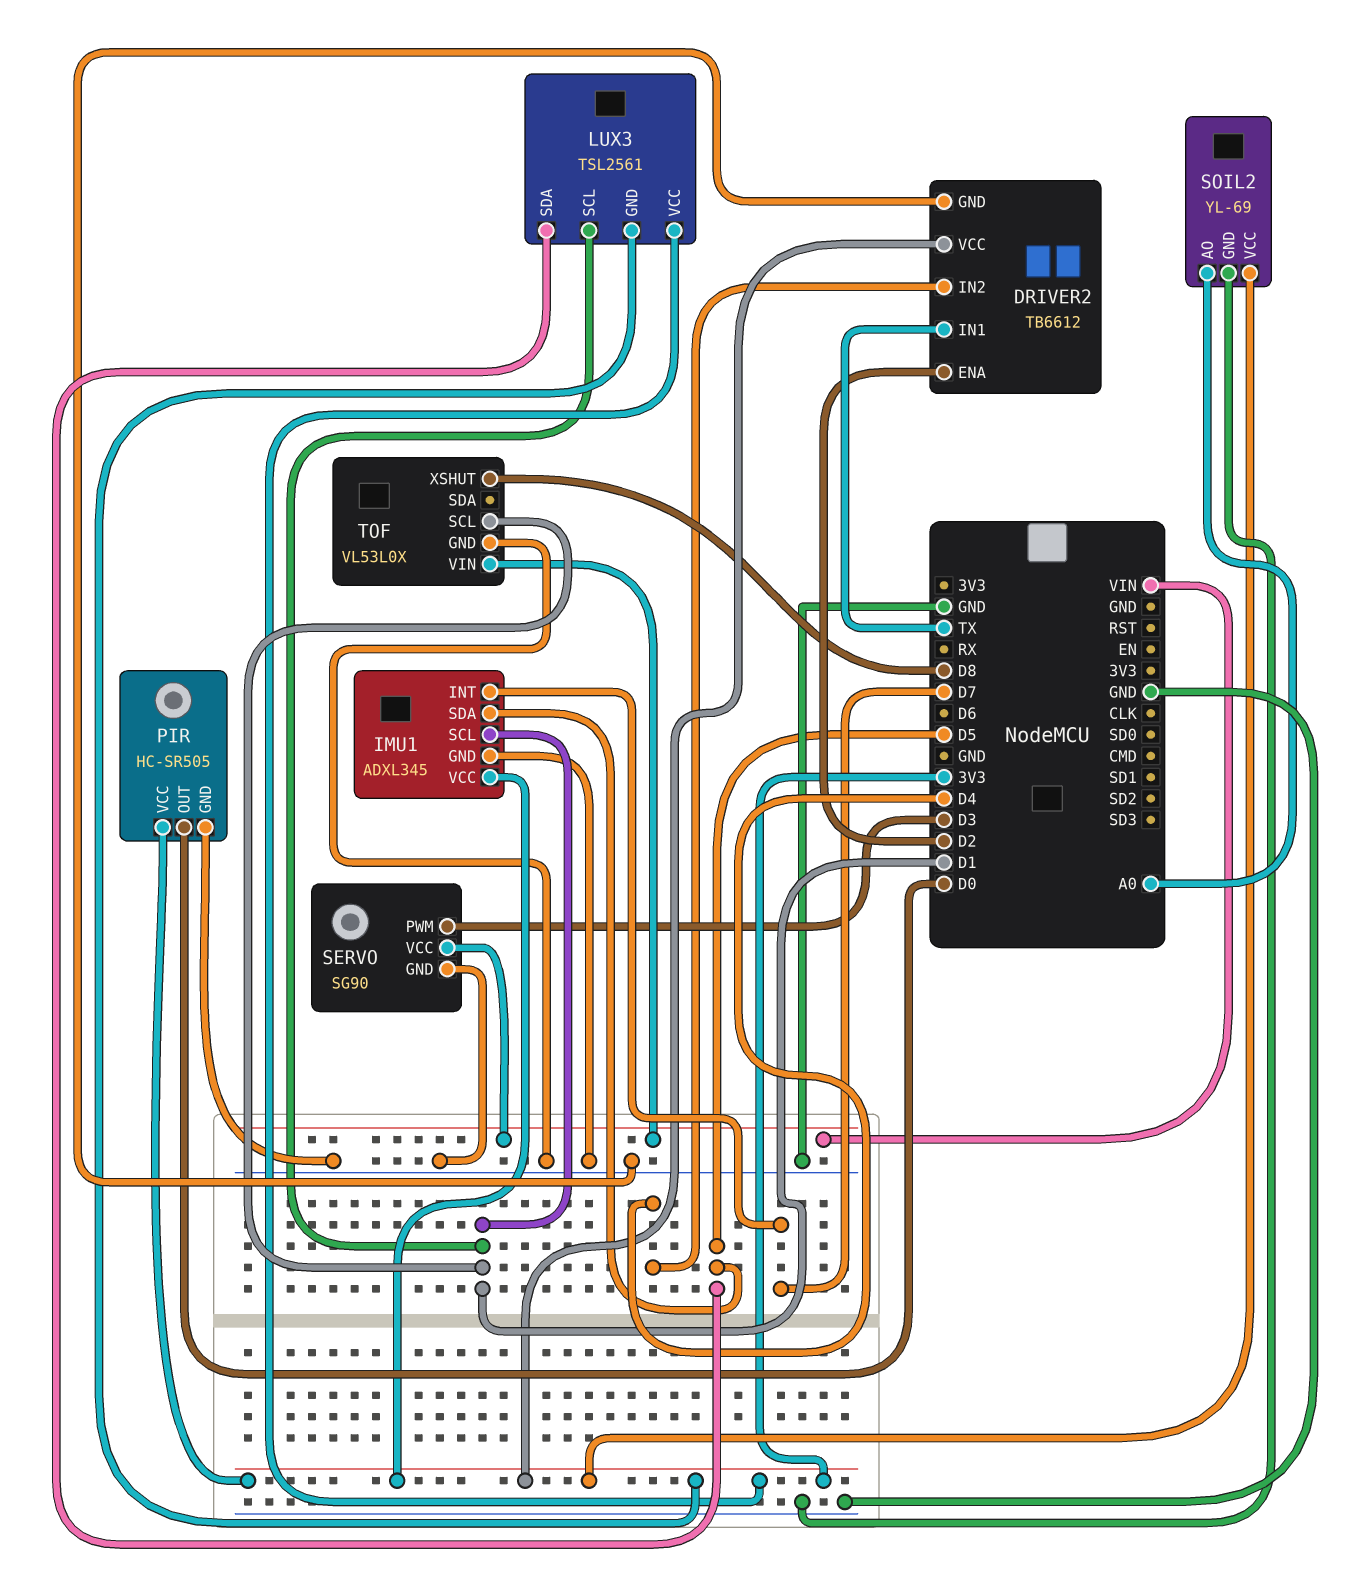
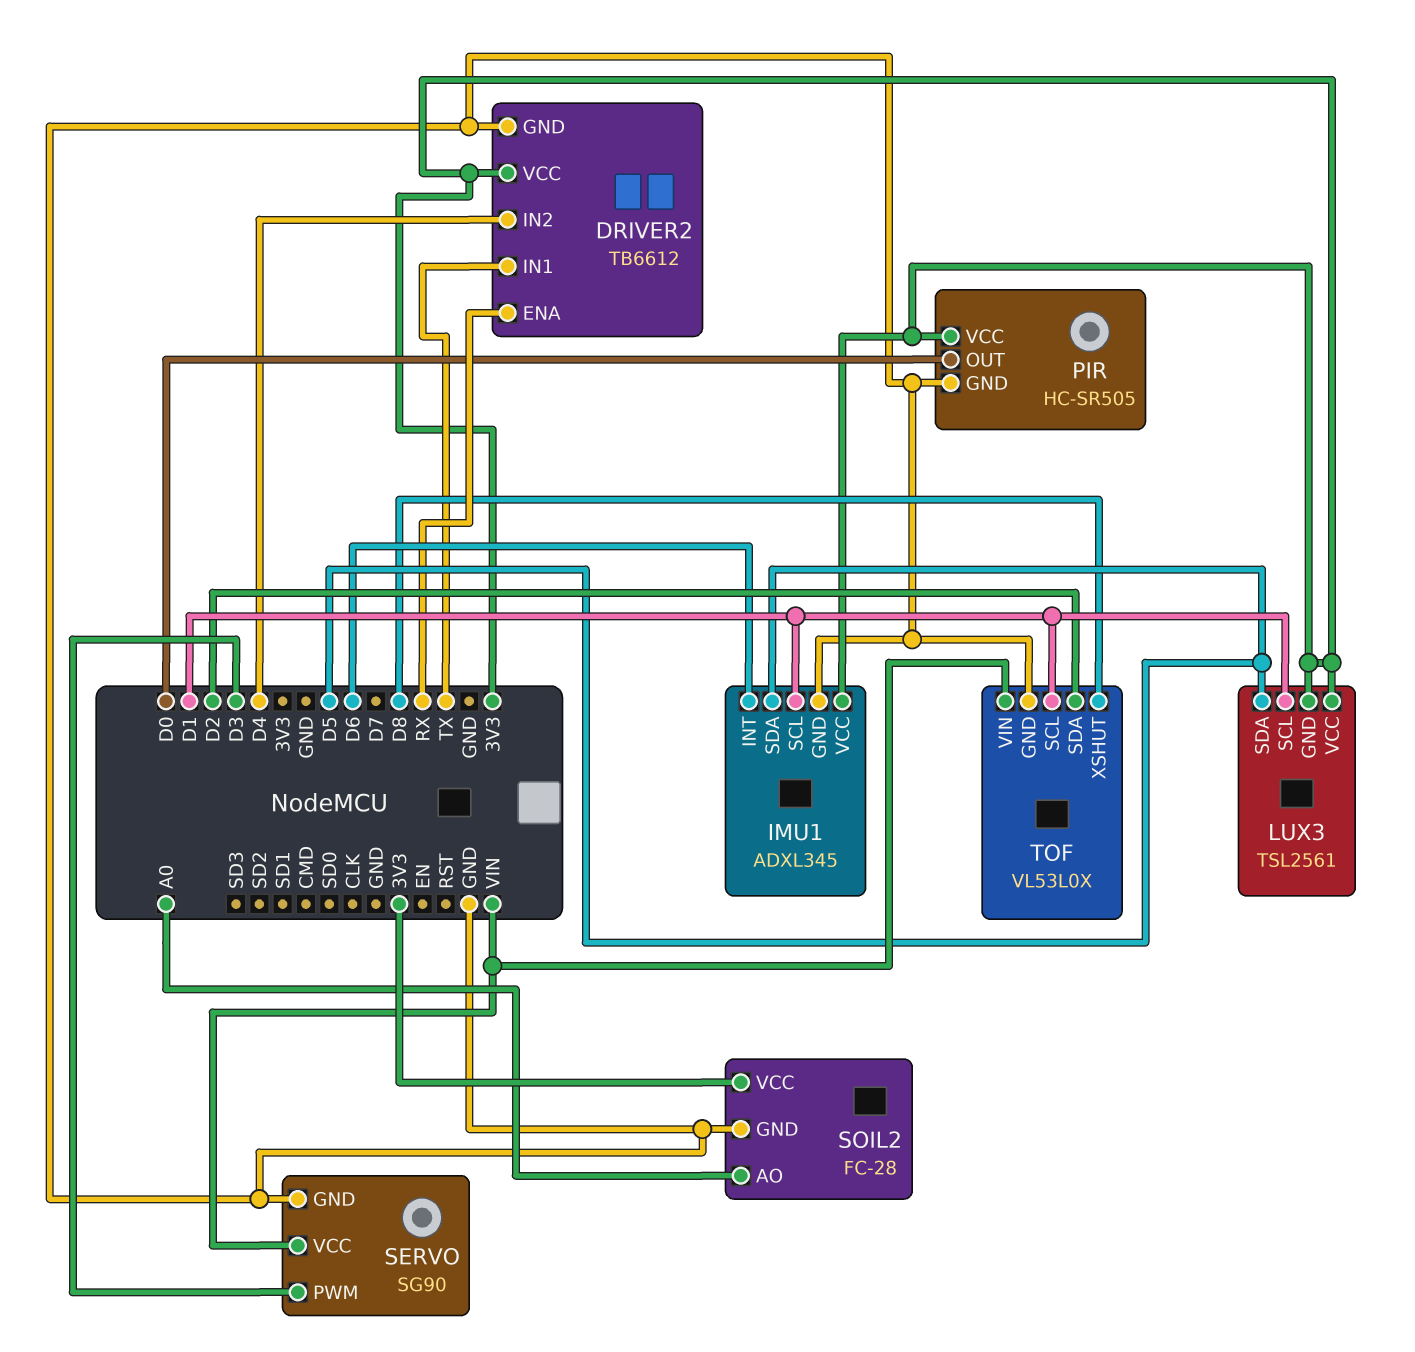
DRIVER2 pin ENA: D2 -> RX
IMU1 pin INT: D7 -> D6
SOIL2: YL-69 -> FC-28
TOF pin SDA: none -> D2

